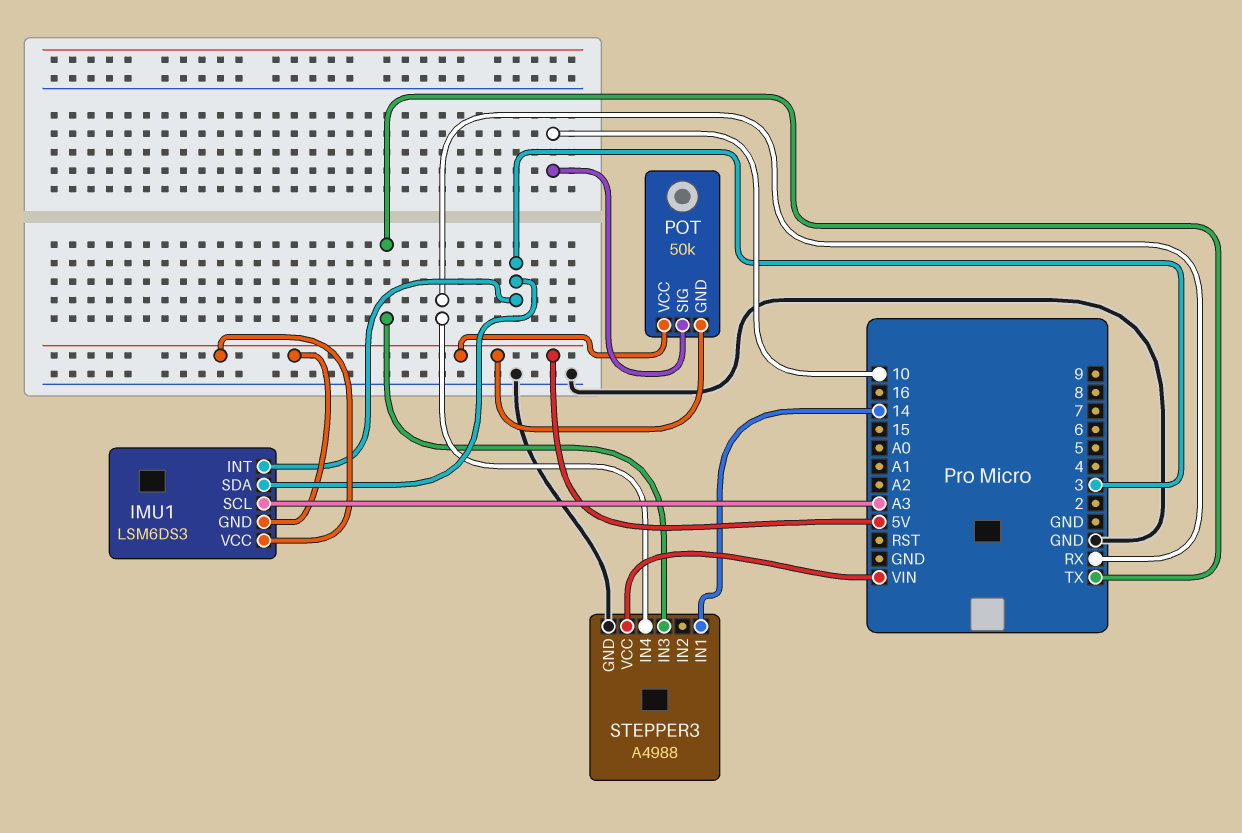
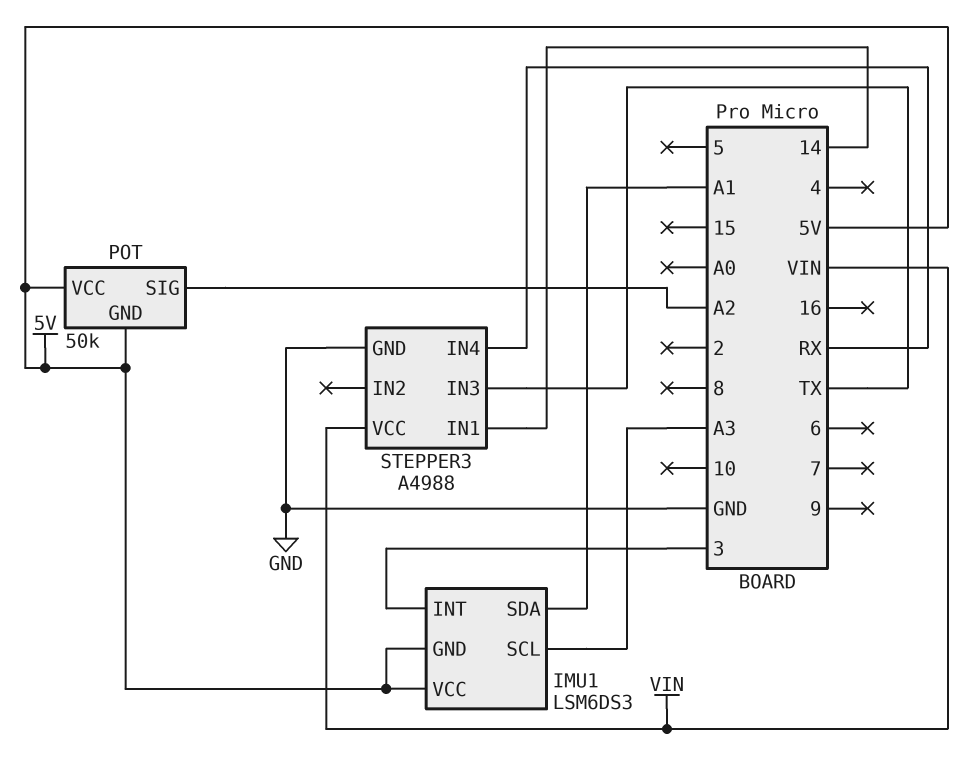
IMU1 pin SDA: 3 -> A1
POT pin SIG: 10 -> A2

